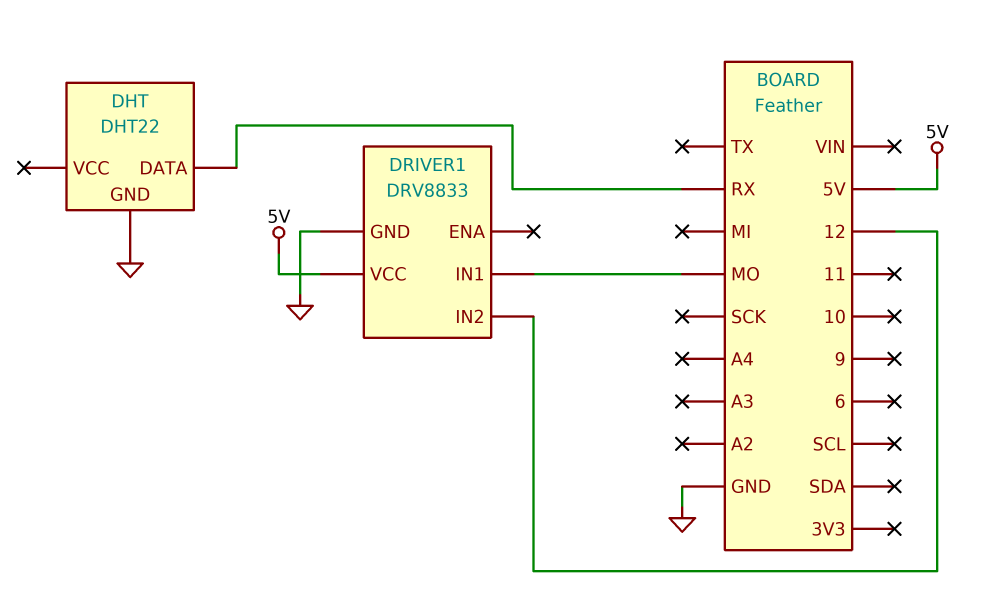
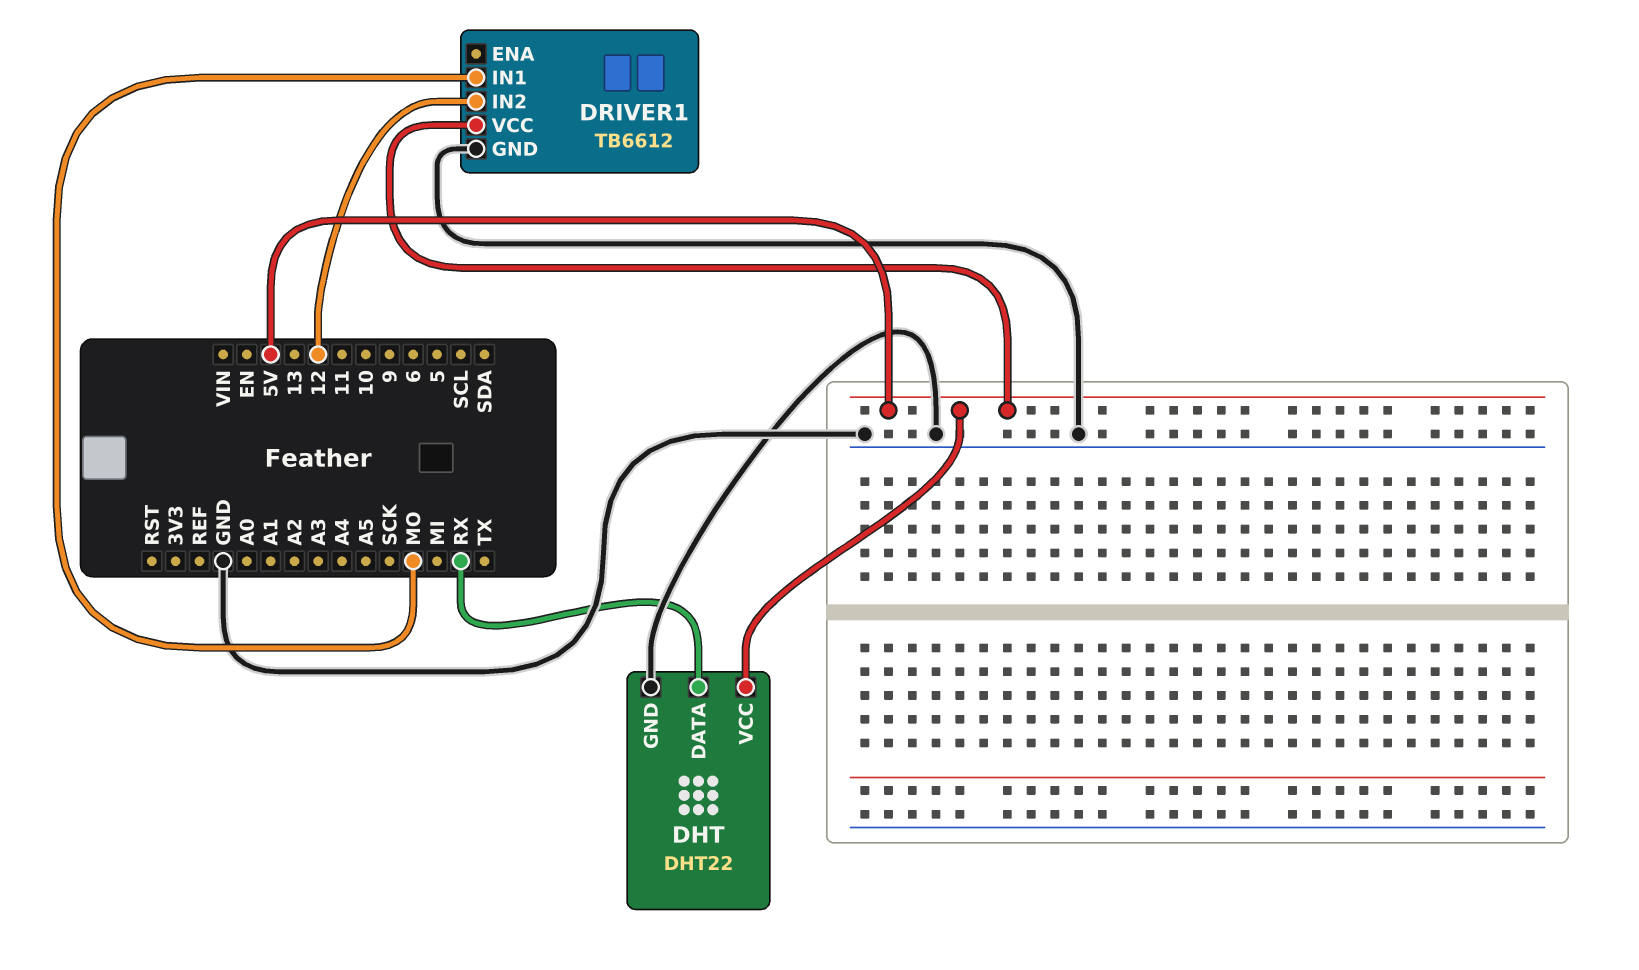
DHT pin VCC: none -> 5V
DRIVER1: DRV8833 -> TB6612

